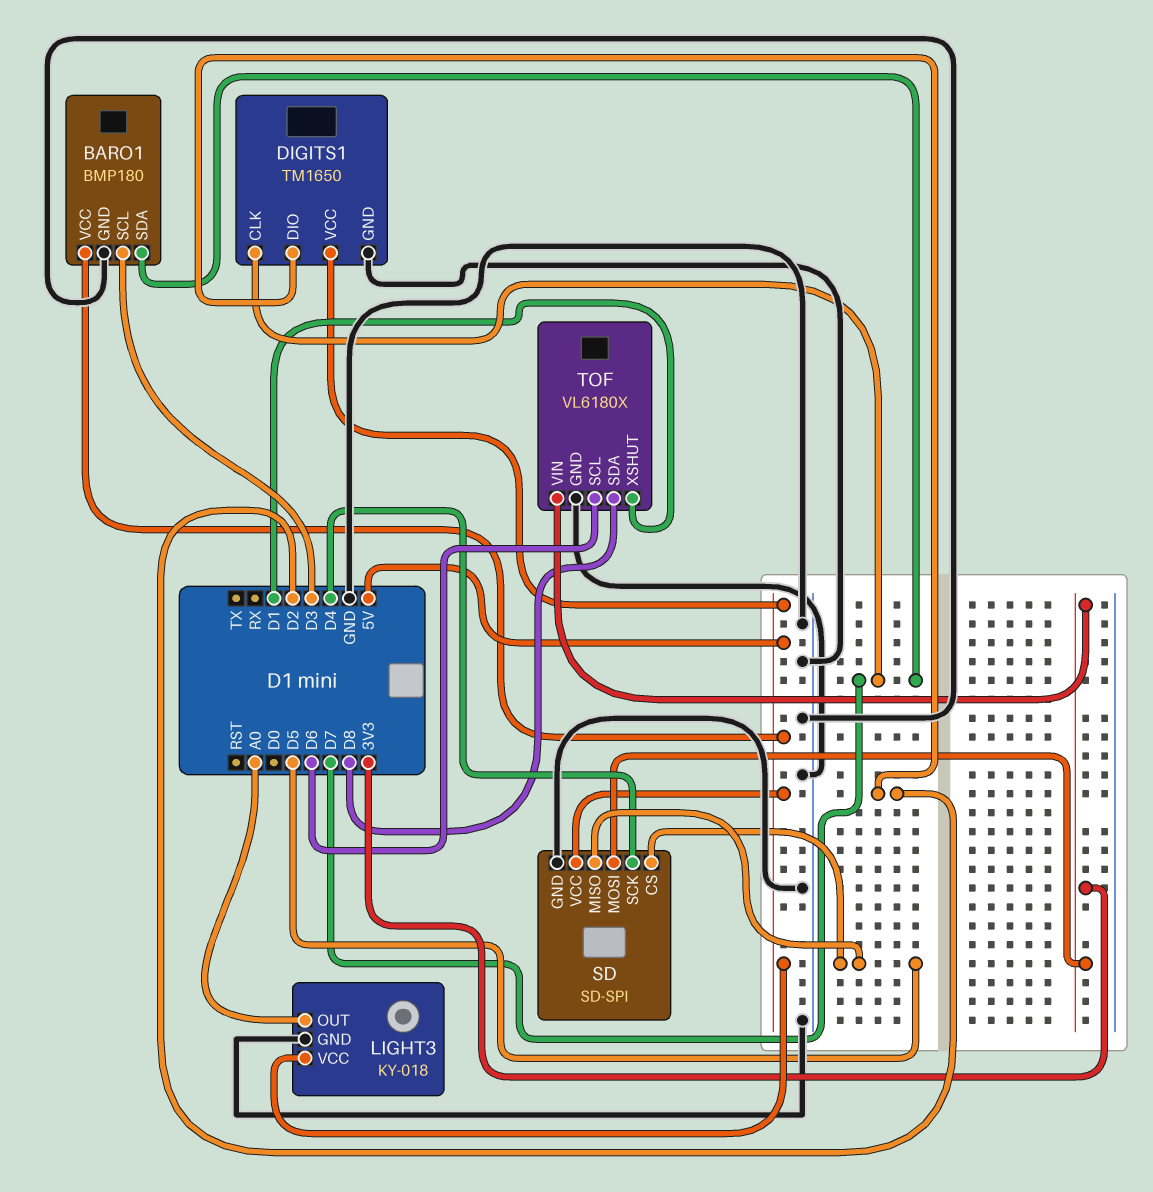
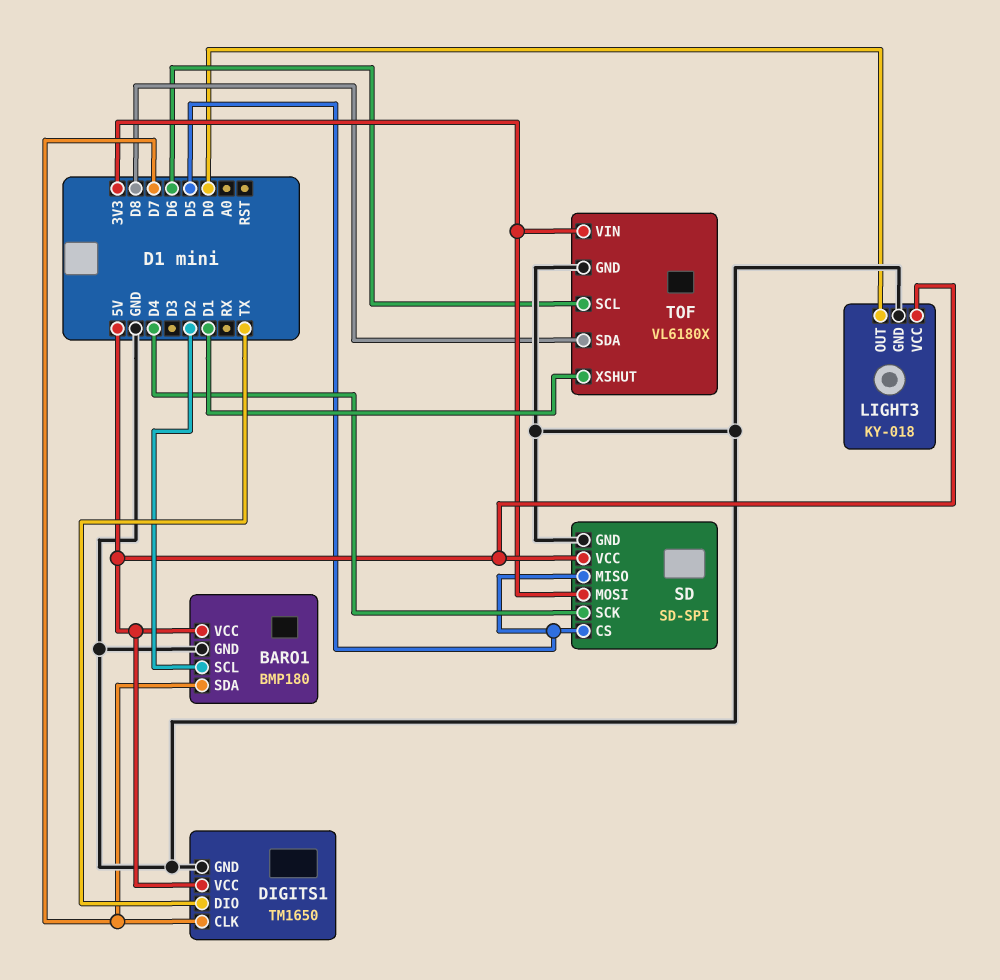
BARO1 pin SCL: D3 -> D2
DIGITS1 pin DIO: D2 -> TX
LIGHT3 pin OUT: A0 -> D0

